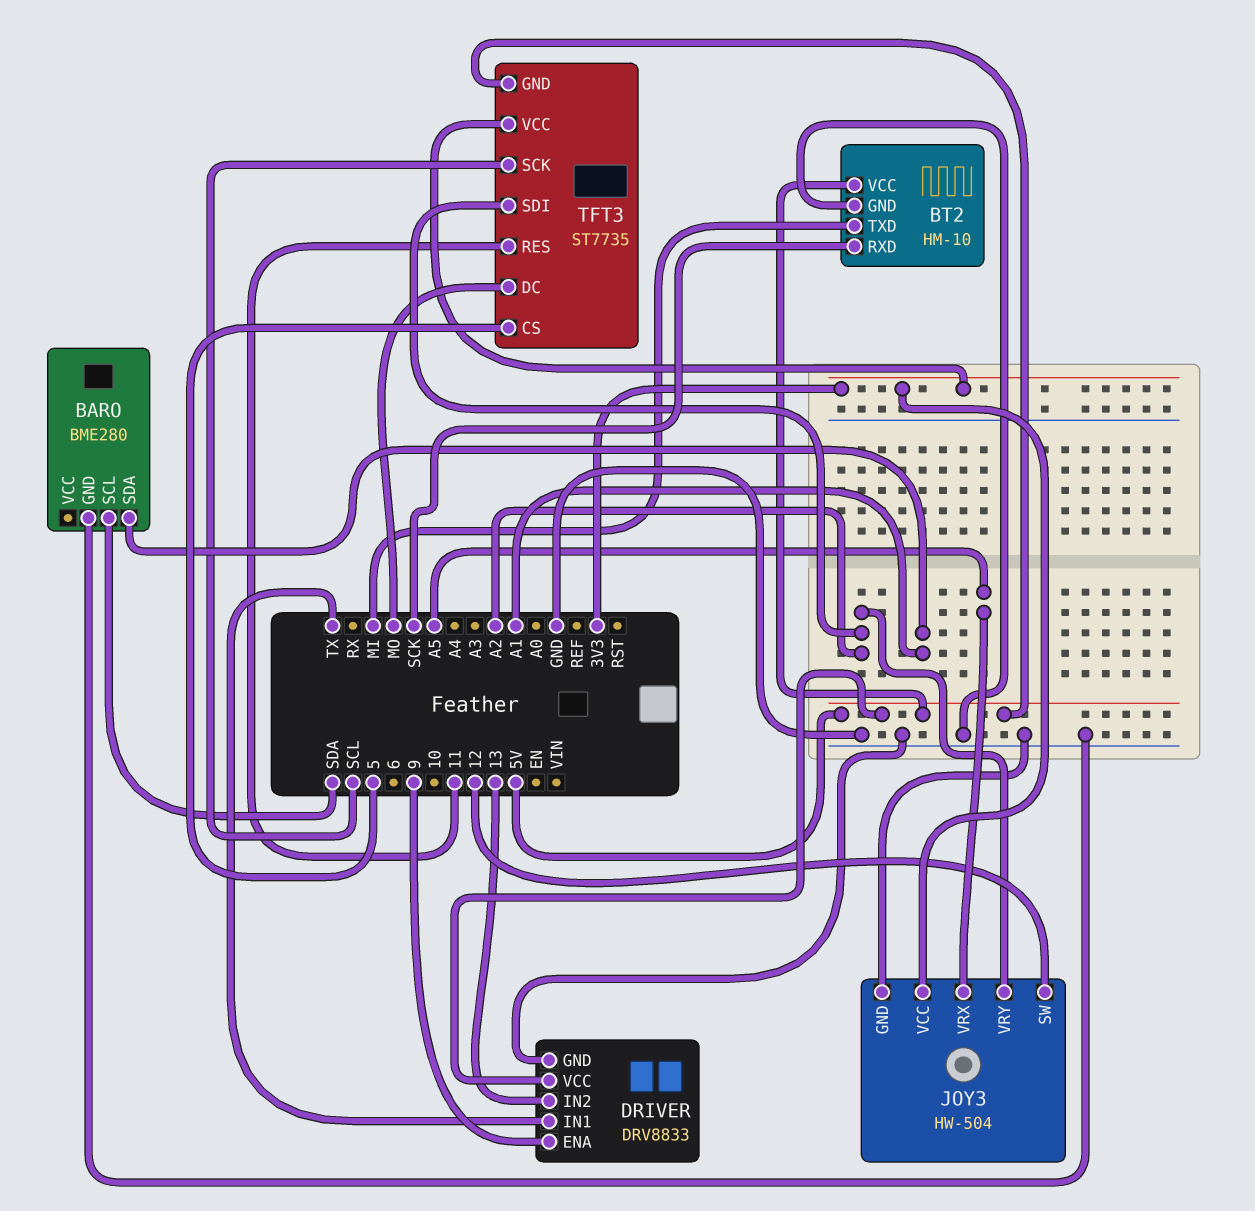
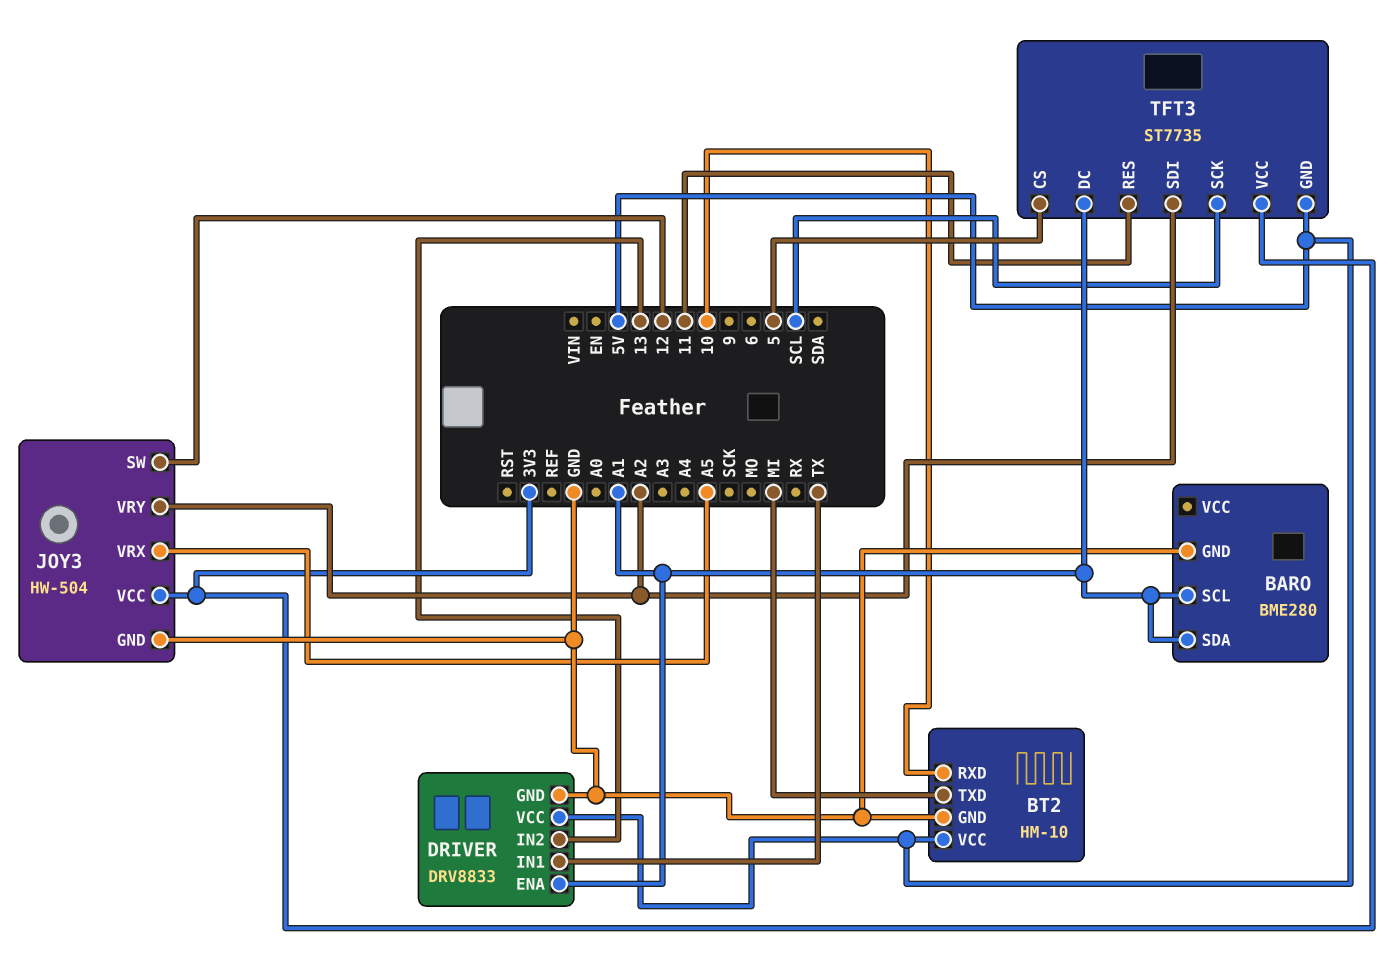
BARO pin SCL: SDA -> A1
BT2 pin RXD: SCK -> 10
DRIVER pin ENA: 9 -> A1
TFT3 pin DC: MO -> A1

